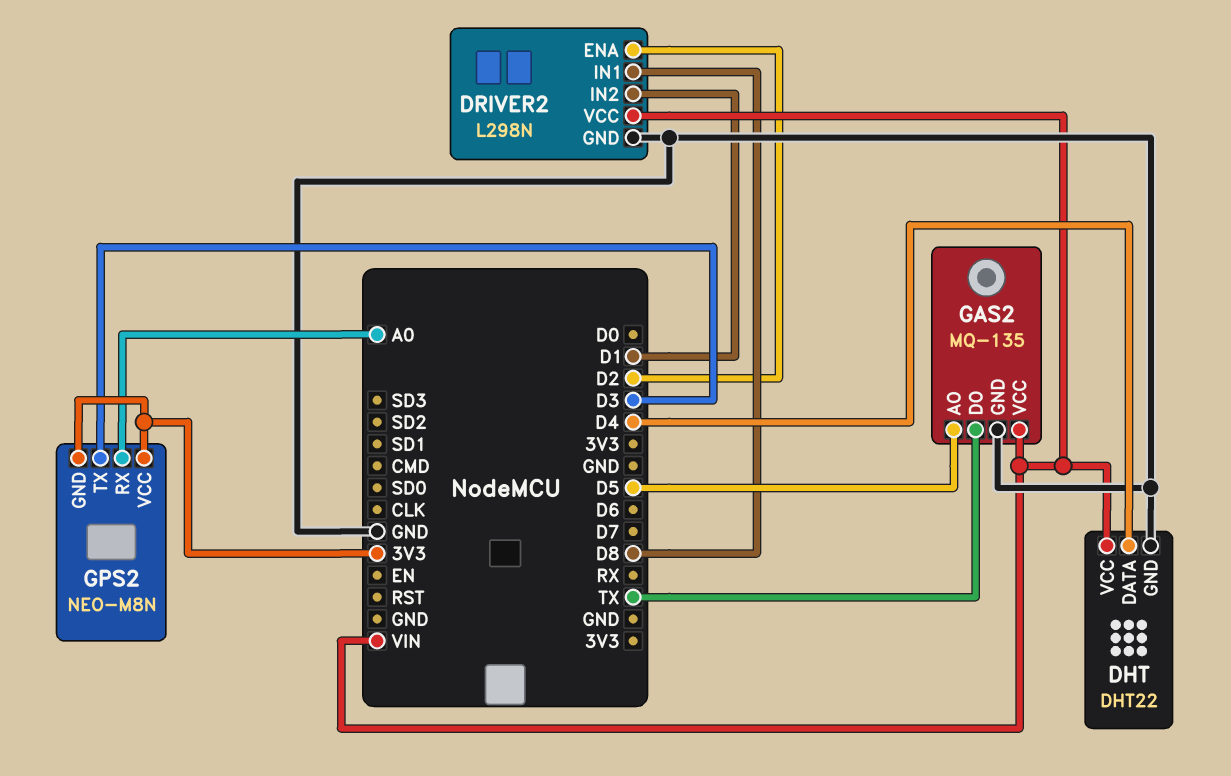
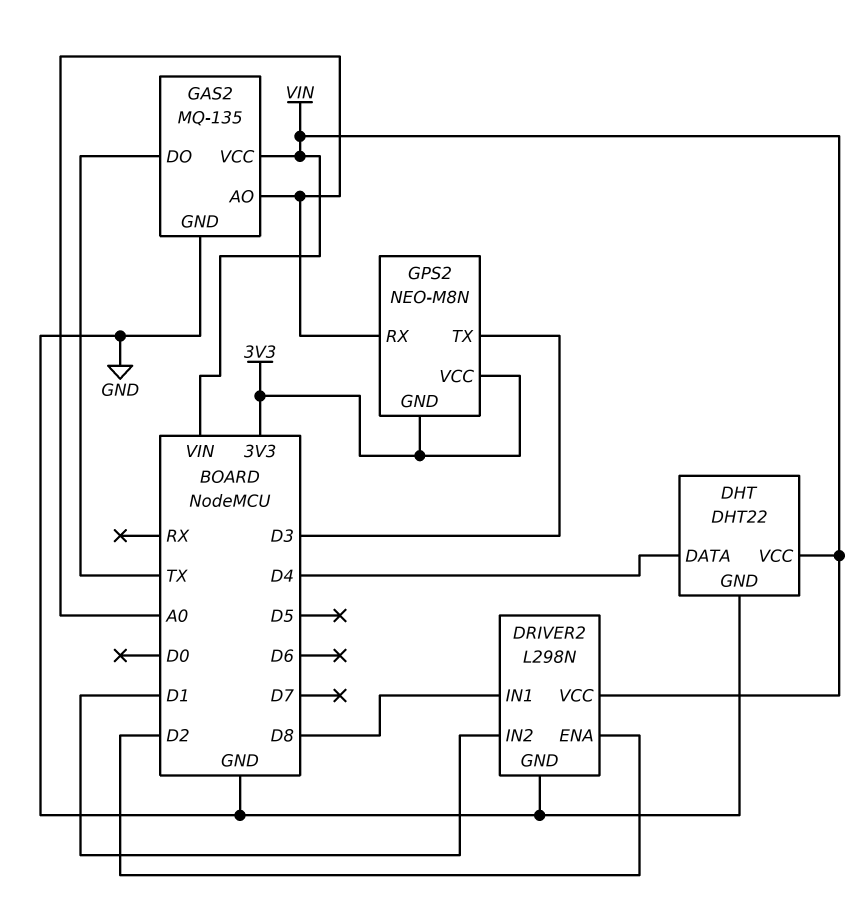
GAS2 pin AO: D5 -> A0

